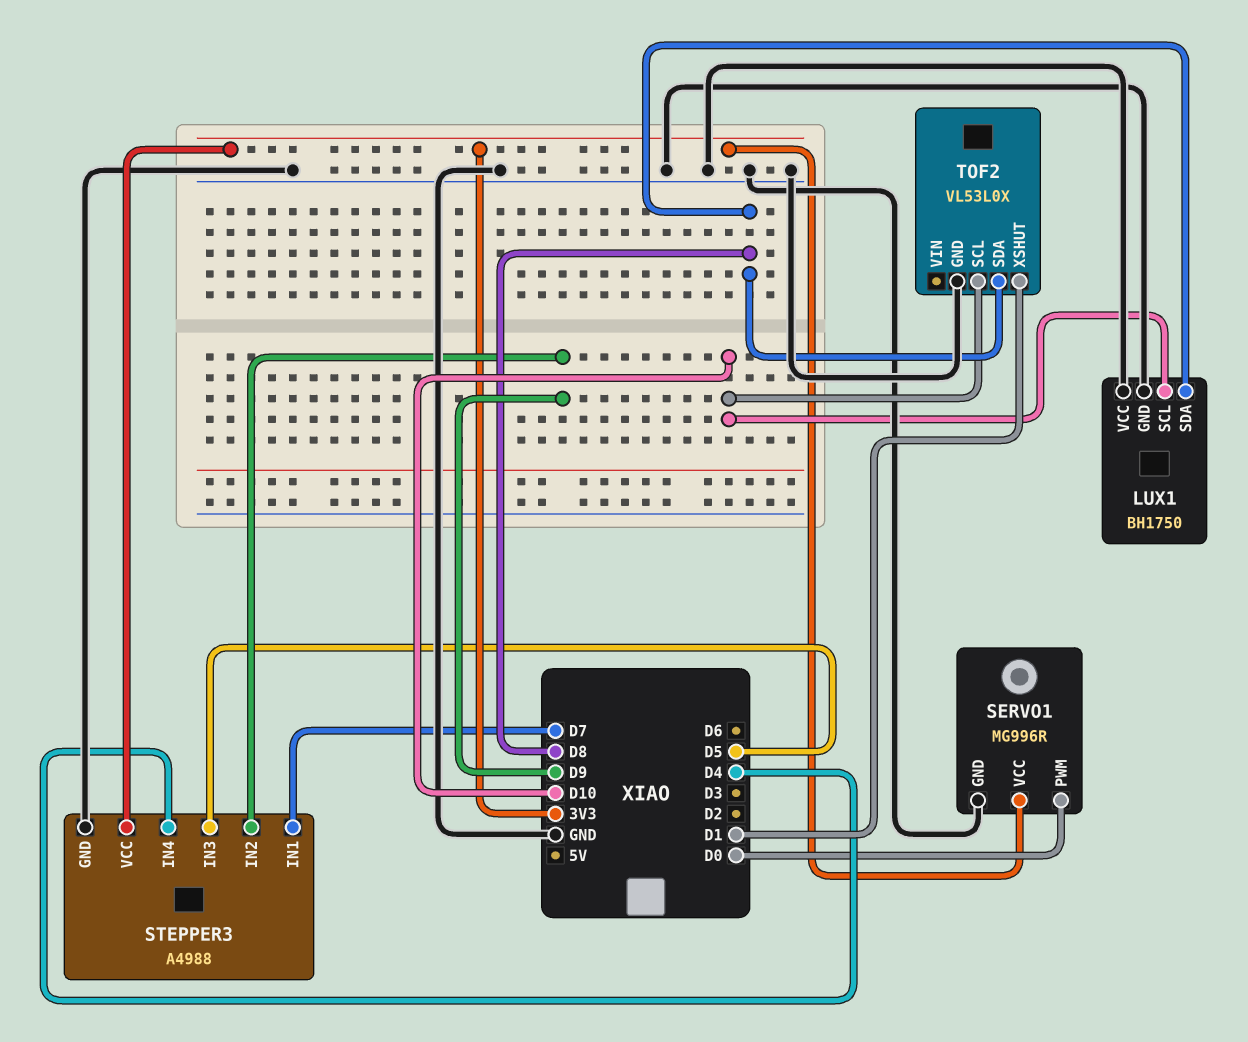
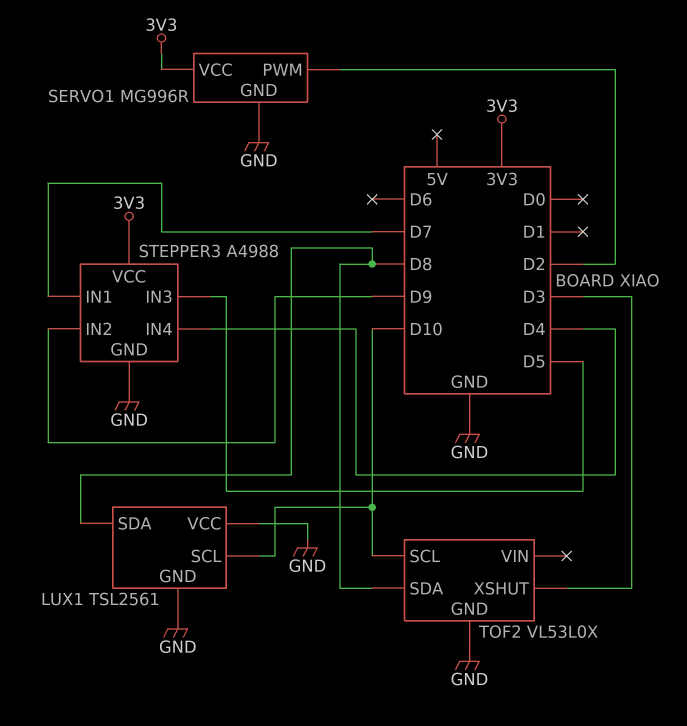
LUX1: BH1750 -> TSL2561
SERVO1 pin PWM: D0 -> D2
TOF2 pin XSHUT: D1 -> D3

